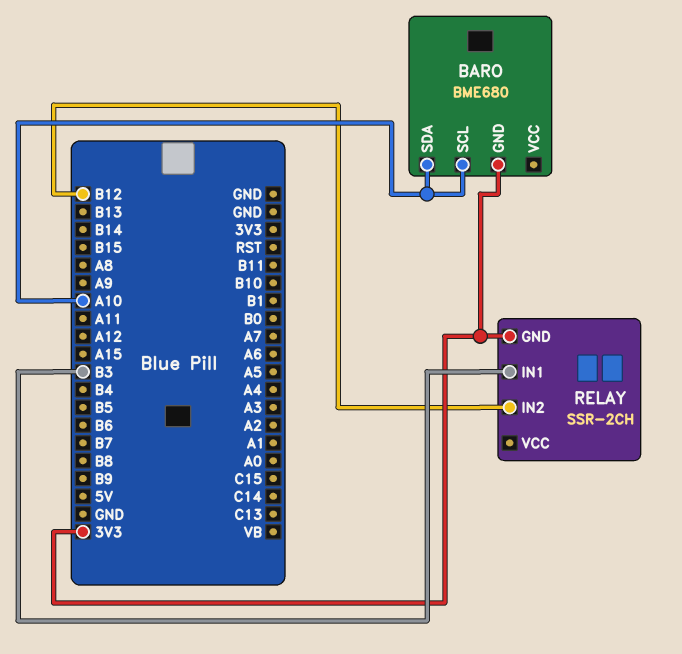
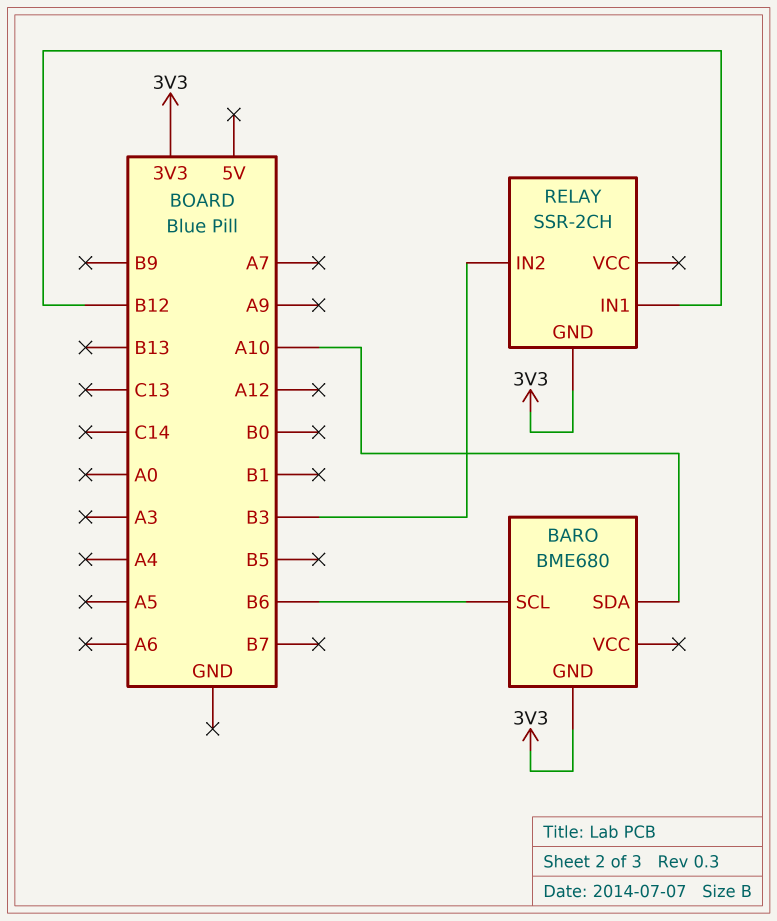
BARO pin SCL: A10 -> B6
RELAY pin IN1: B3 -> B12
RELAY pin IN2: B12 -> B3

